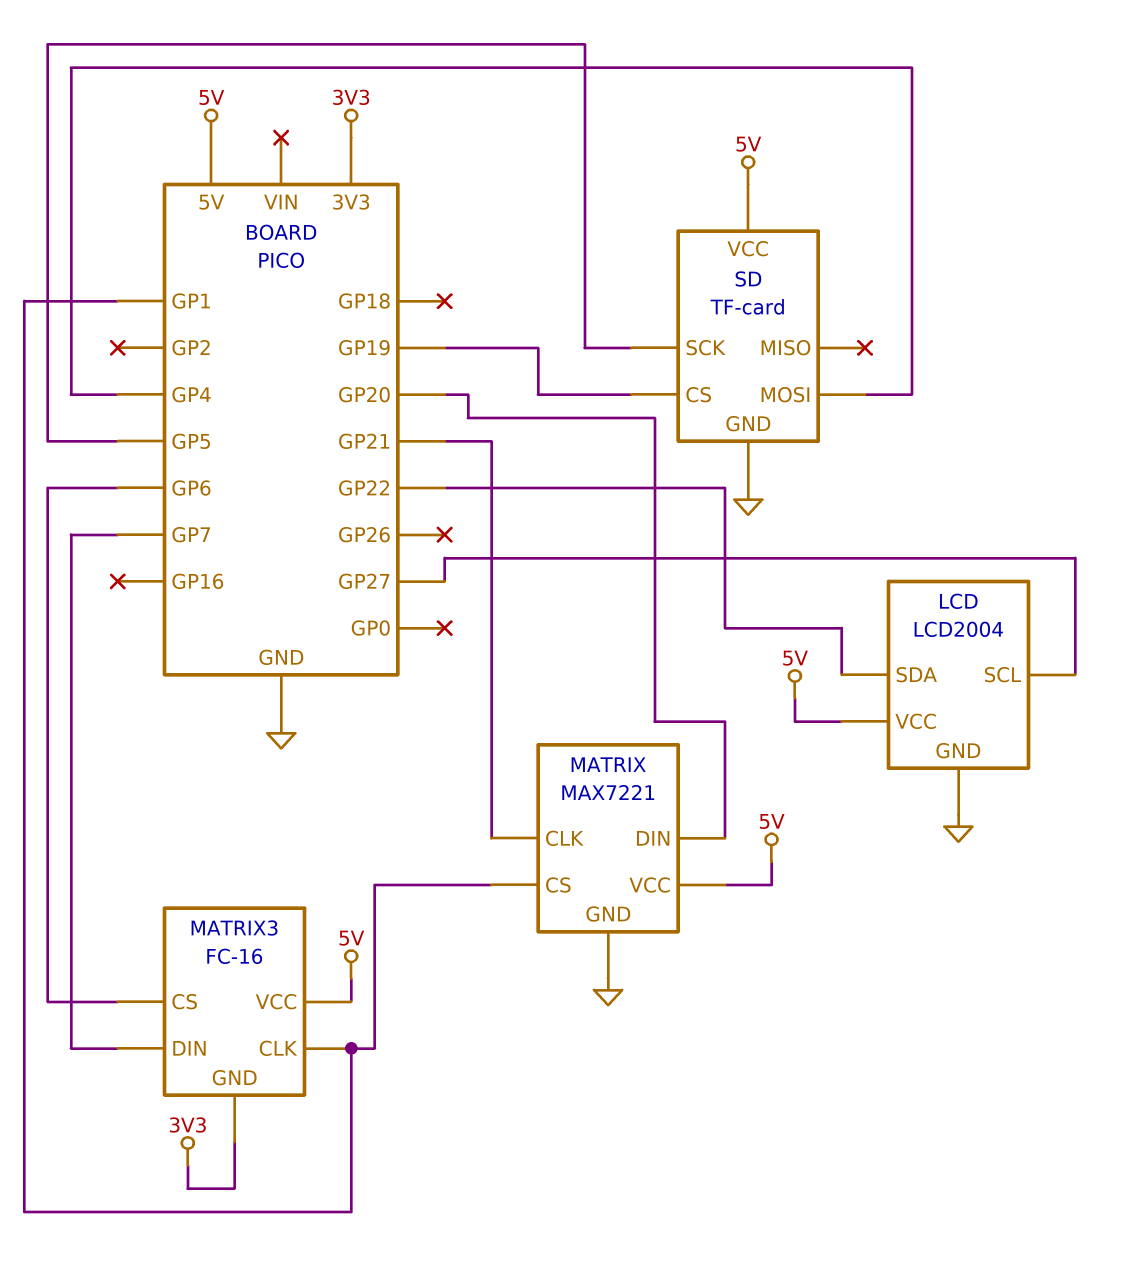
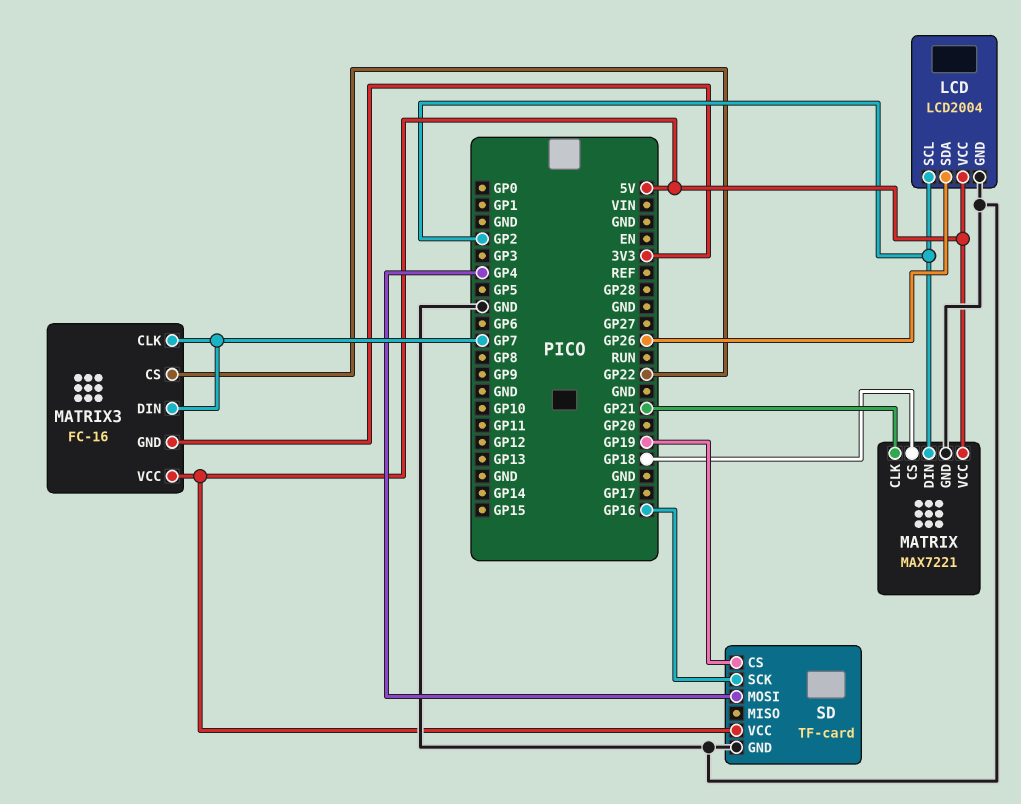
LCD pin SCL: GP27 -> GP2
LCD pin SDA: GP22 -> GP26
MATRIX pin CS: GP1 -> GP18
MATRIX pin DIN: GP20 -> GP2
MATRIX3 pin CLK: GP1 -> GP7
MATRIX3 pin CS: GP6 -> GP22
SD pin SCK: GP5 -> GP16

